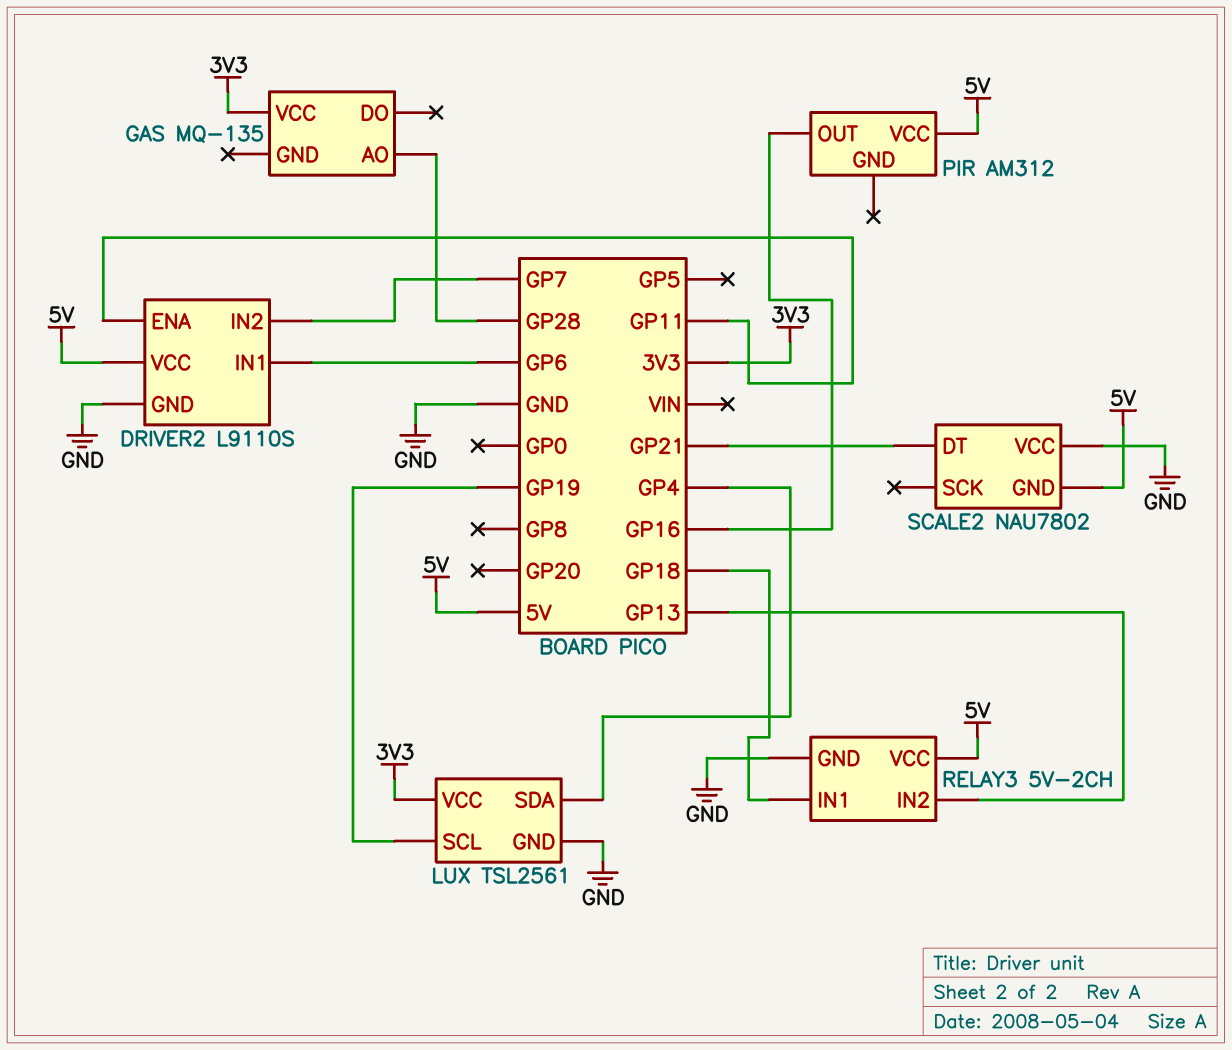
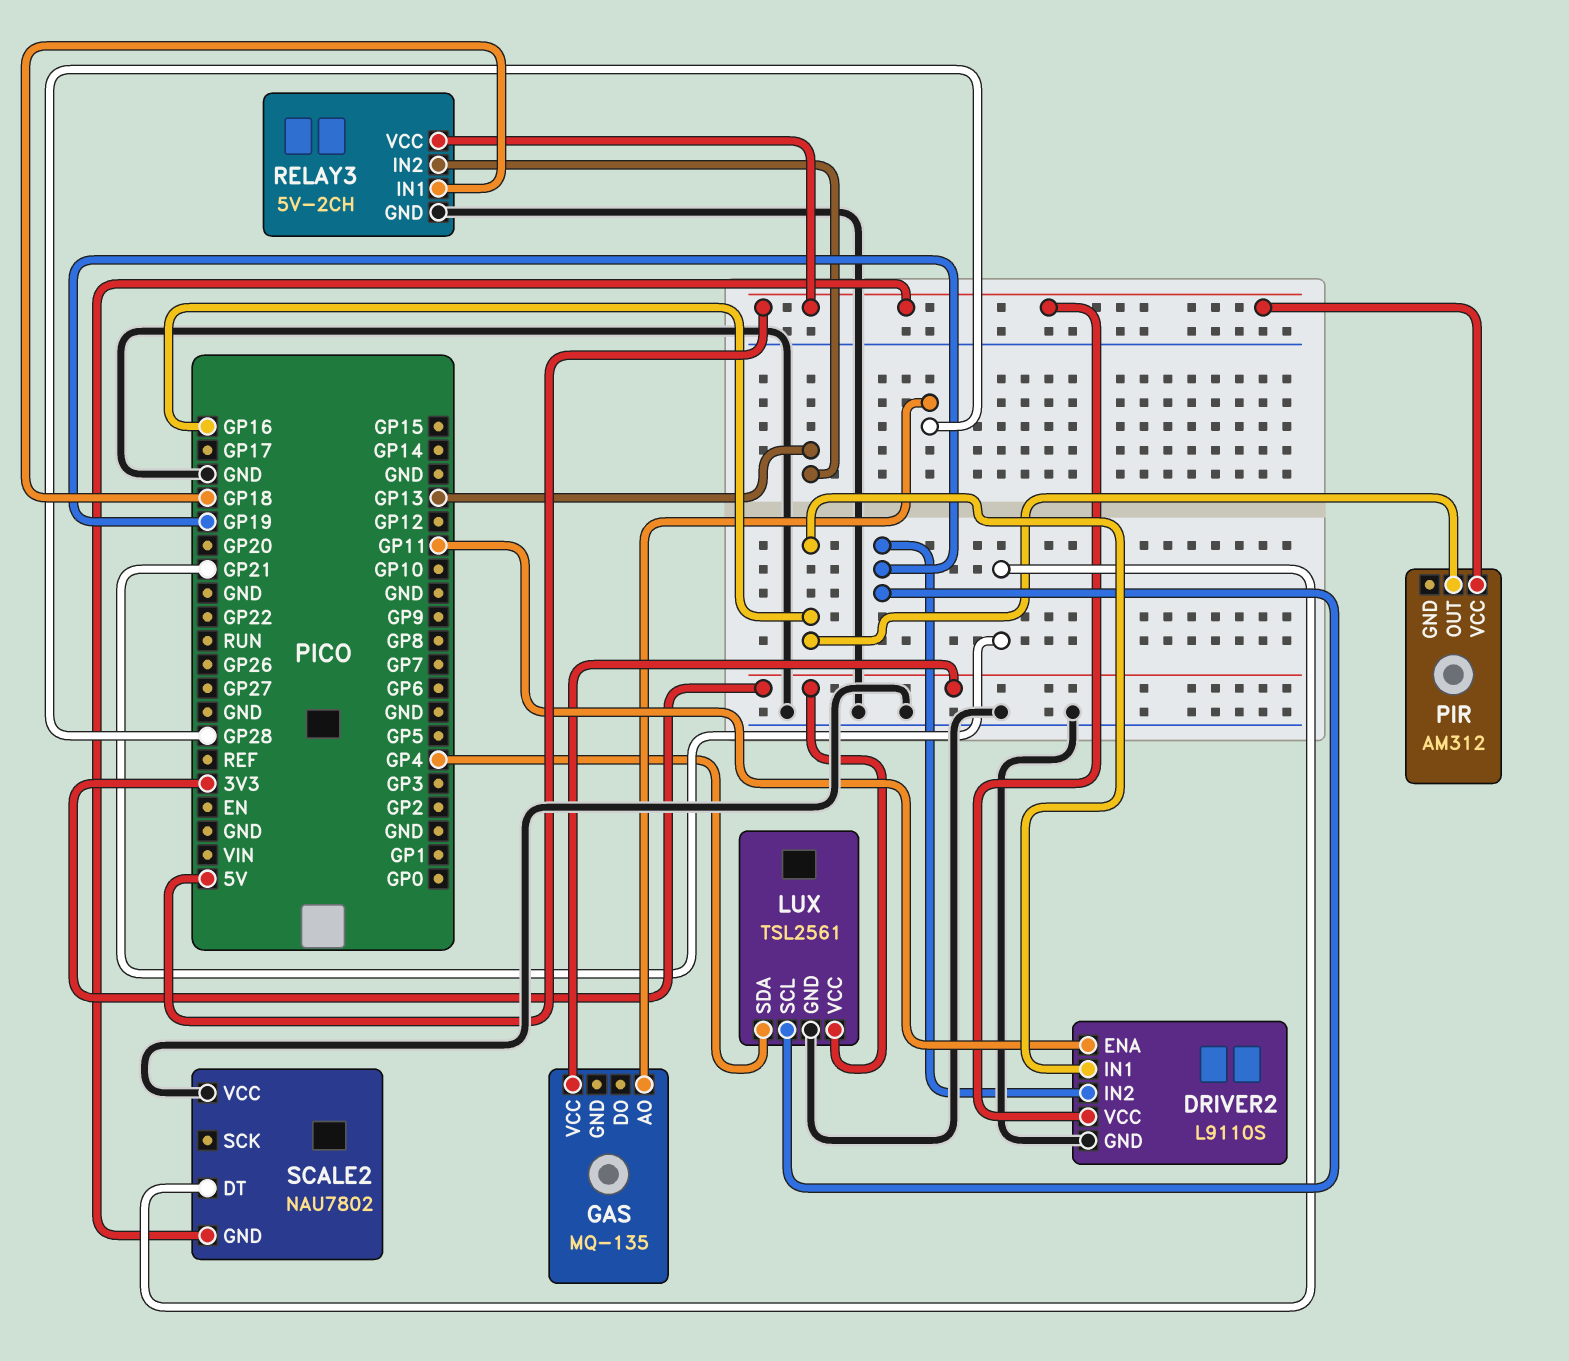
DRIVER2 pin IN1: GP6 -> GP16
DRIVER2 pin IN2: GP7 -> GP19

